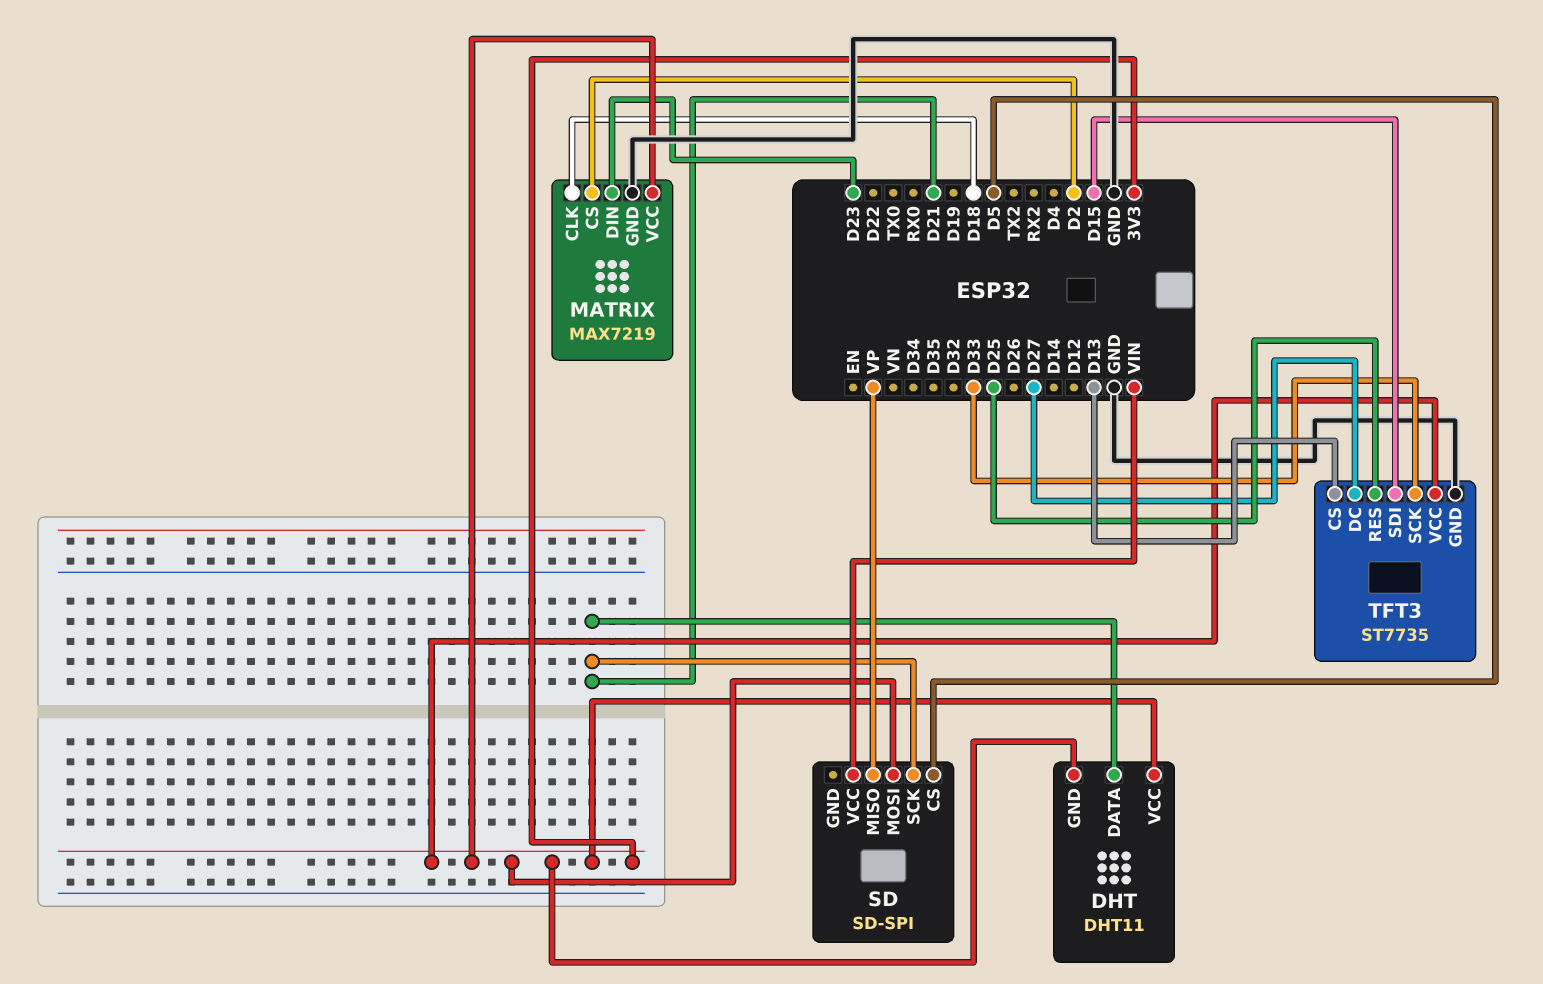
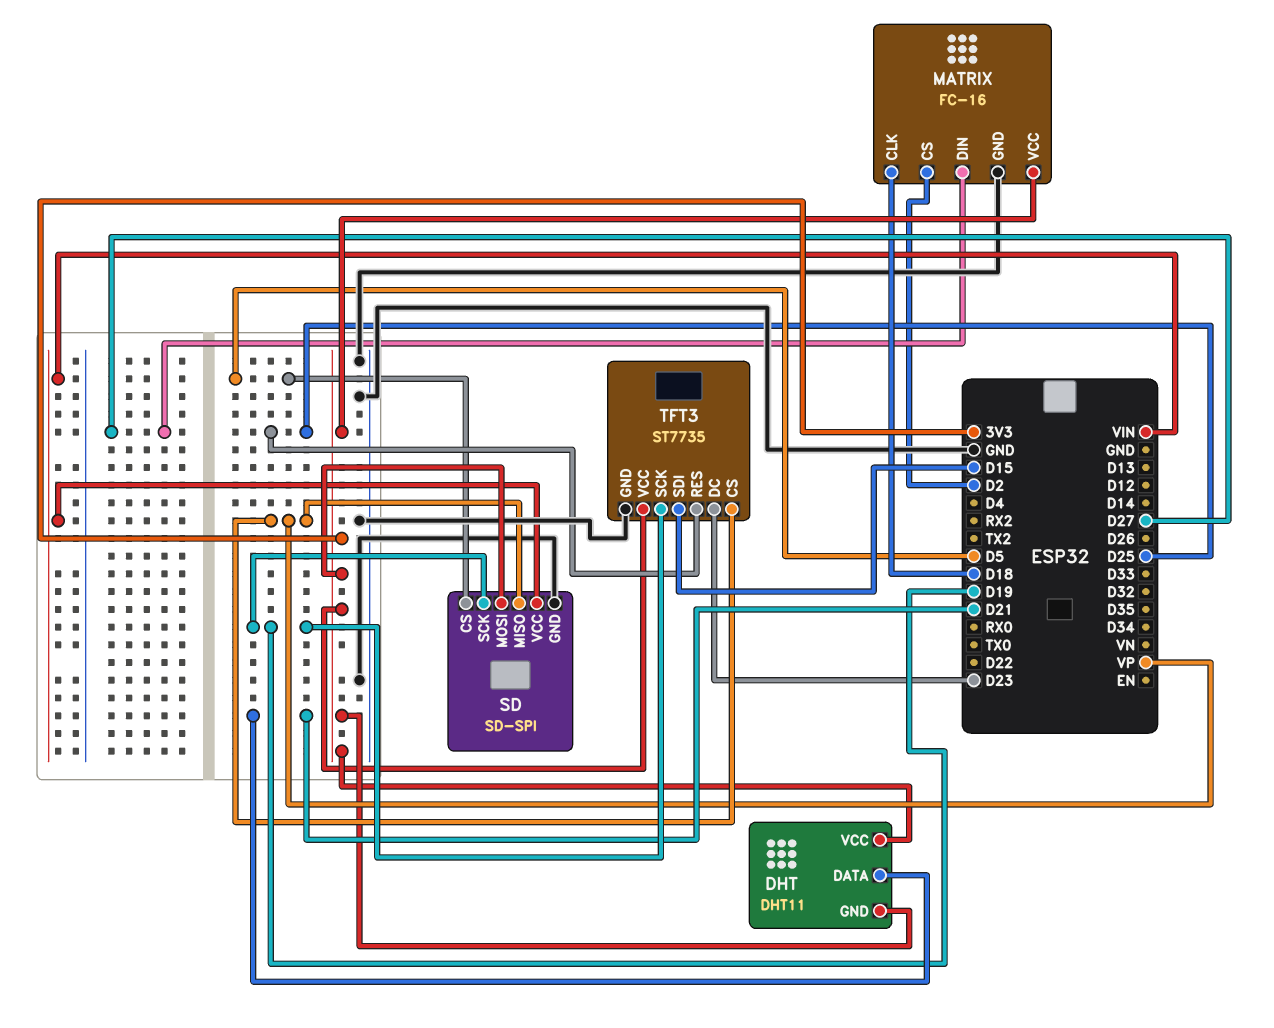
MATRIX: MAX7219 -> FC-16
MATRIX pin DIN: D23 -> D27
SD pin GND: none -> GND
SD pin SCK: D21 -> D19
TFT3 pin CS: D13 -> VP
TFT3 pin DC: D27 -> D23
TFT3 pin SCK: D33 -> D19

